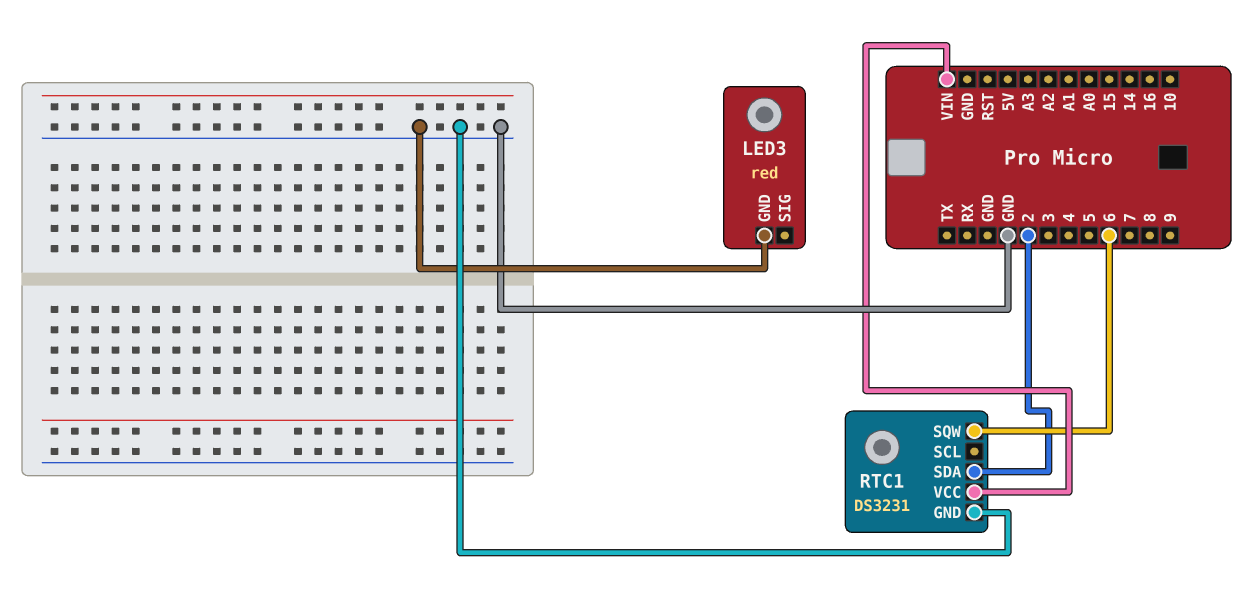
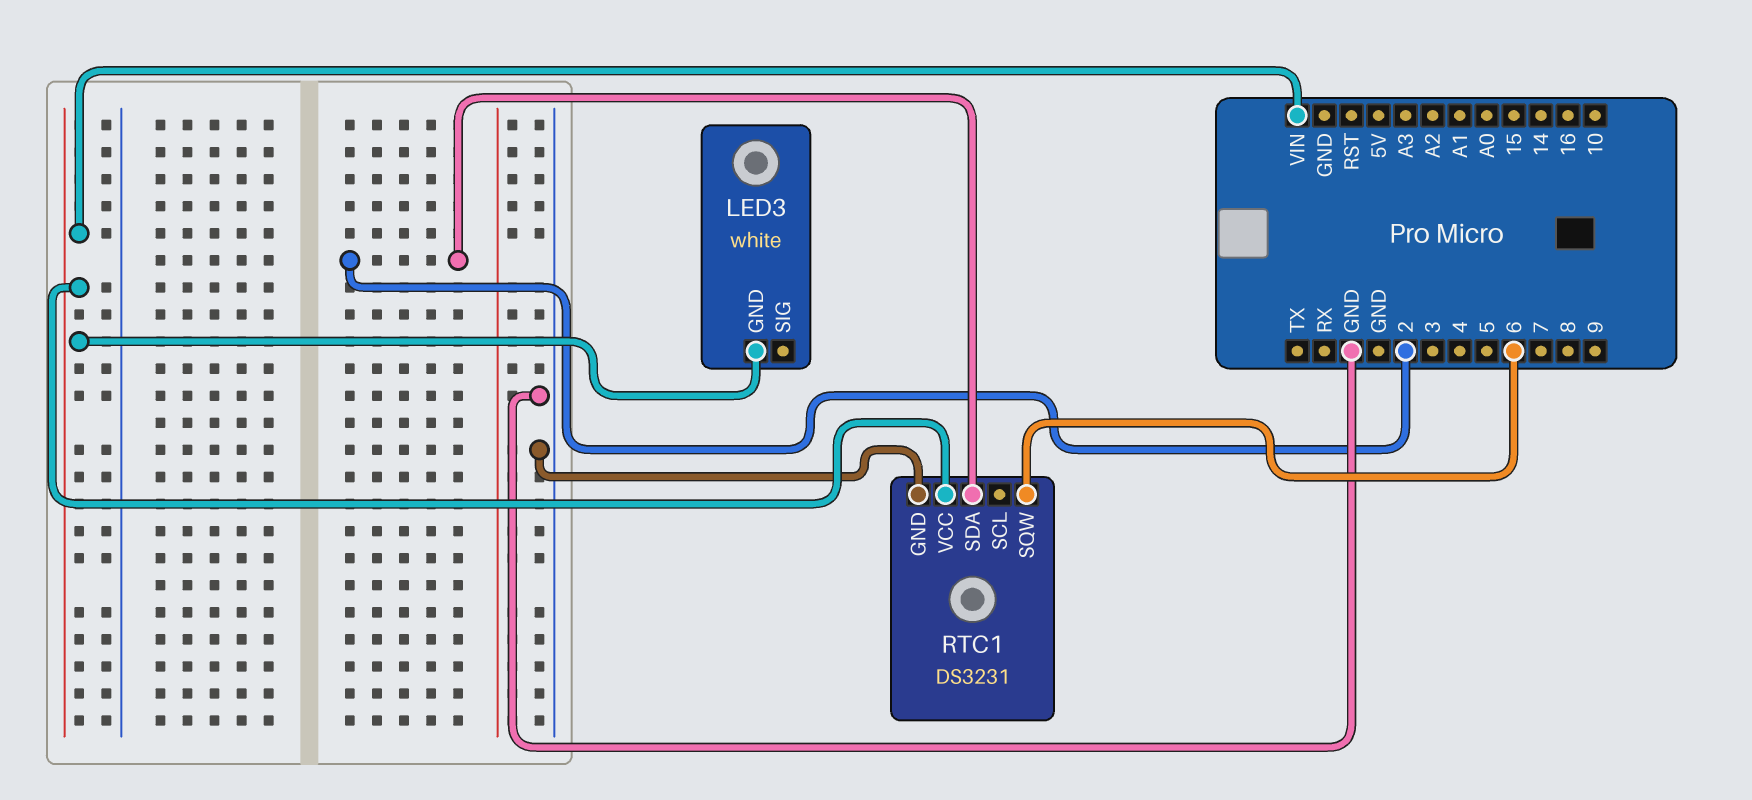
LED3: red -> white
LED3 pin GND: GND -> VIN

